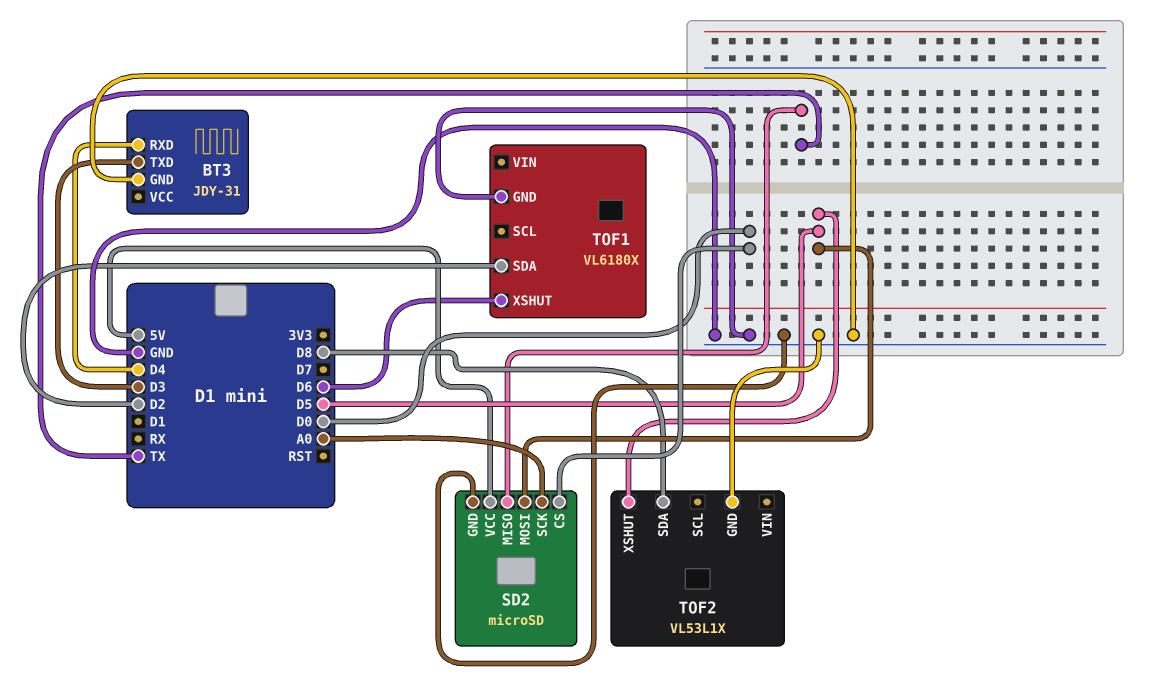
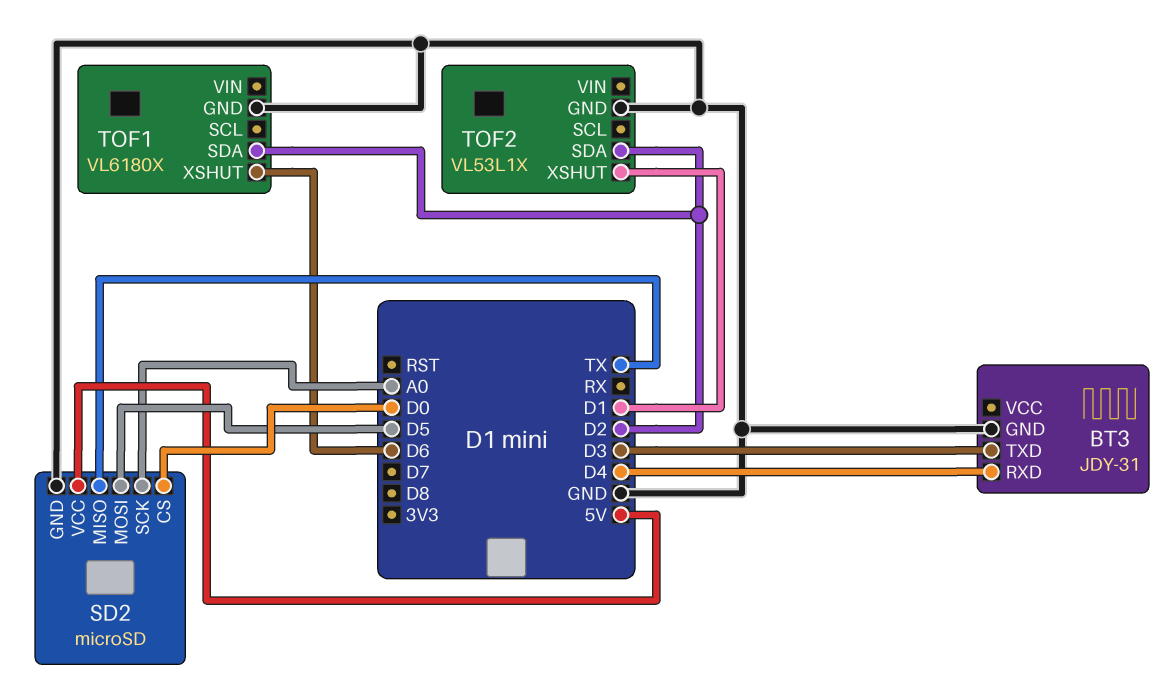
TOF2 pin SDA: D8 -> D2
TOF2 pin XSHUT: D5 -> D1

